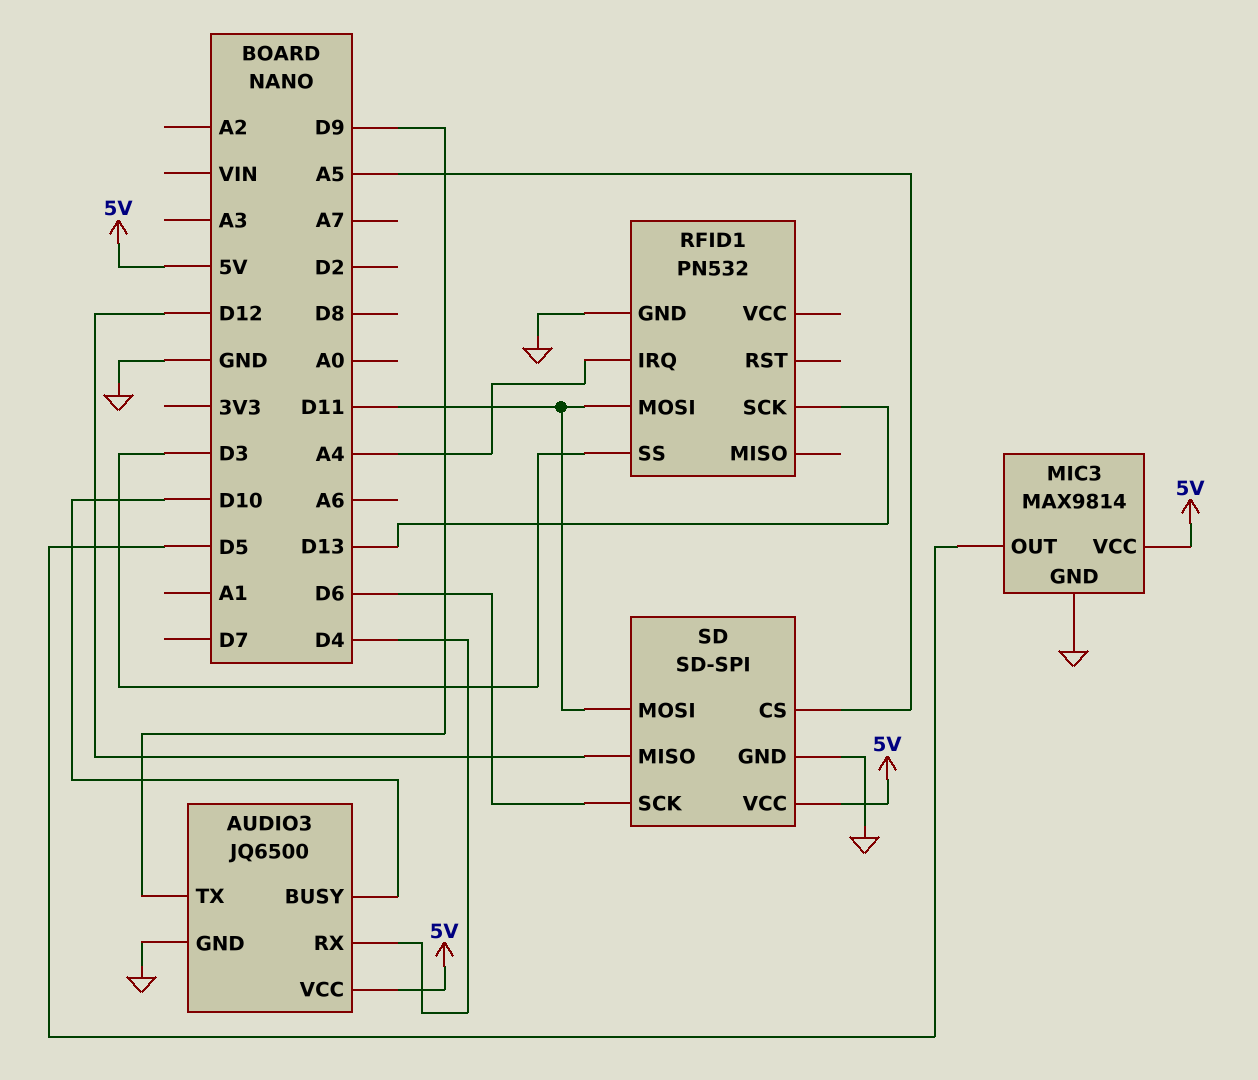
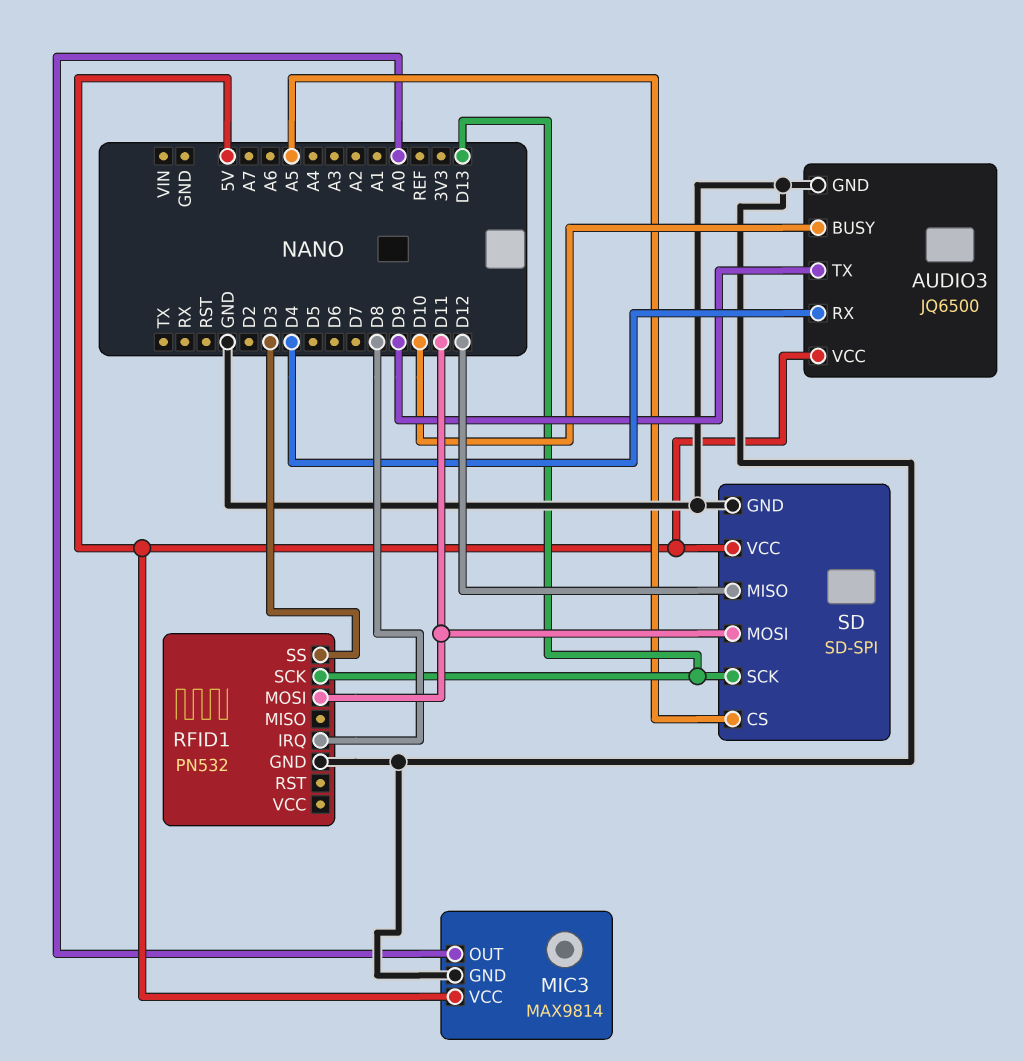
MIC3 pin OUT: D5 -> A0
RFID1 pin IRQ: A4 -> D8
SD pin SCK: D6 -> D13

